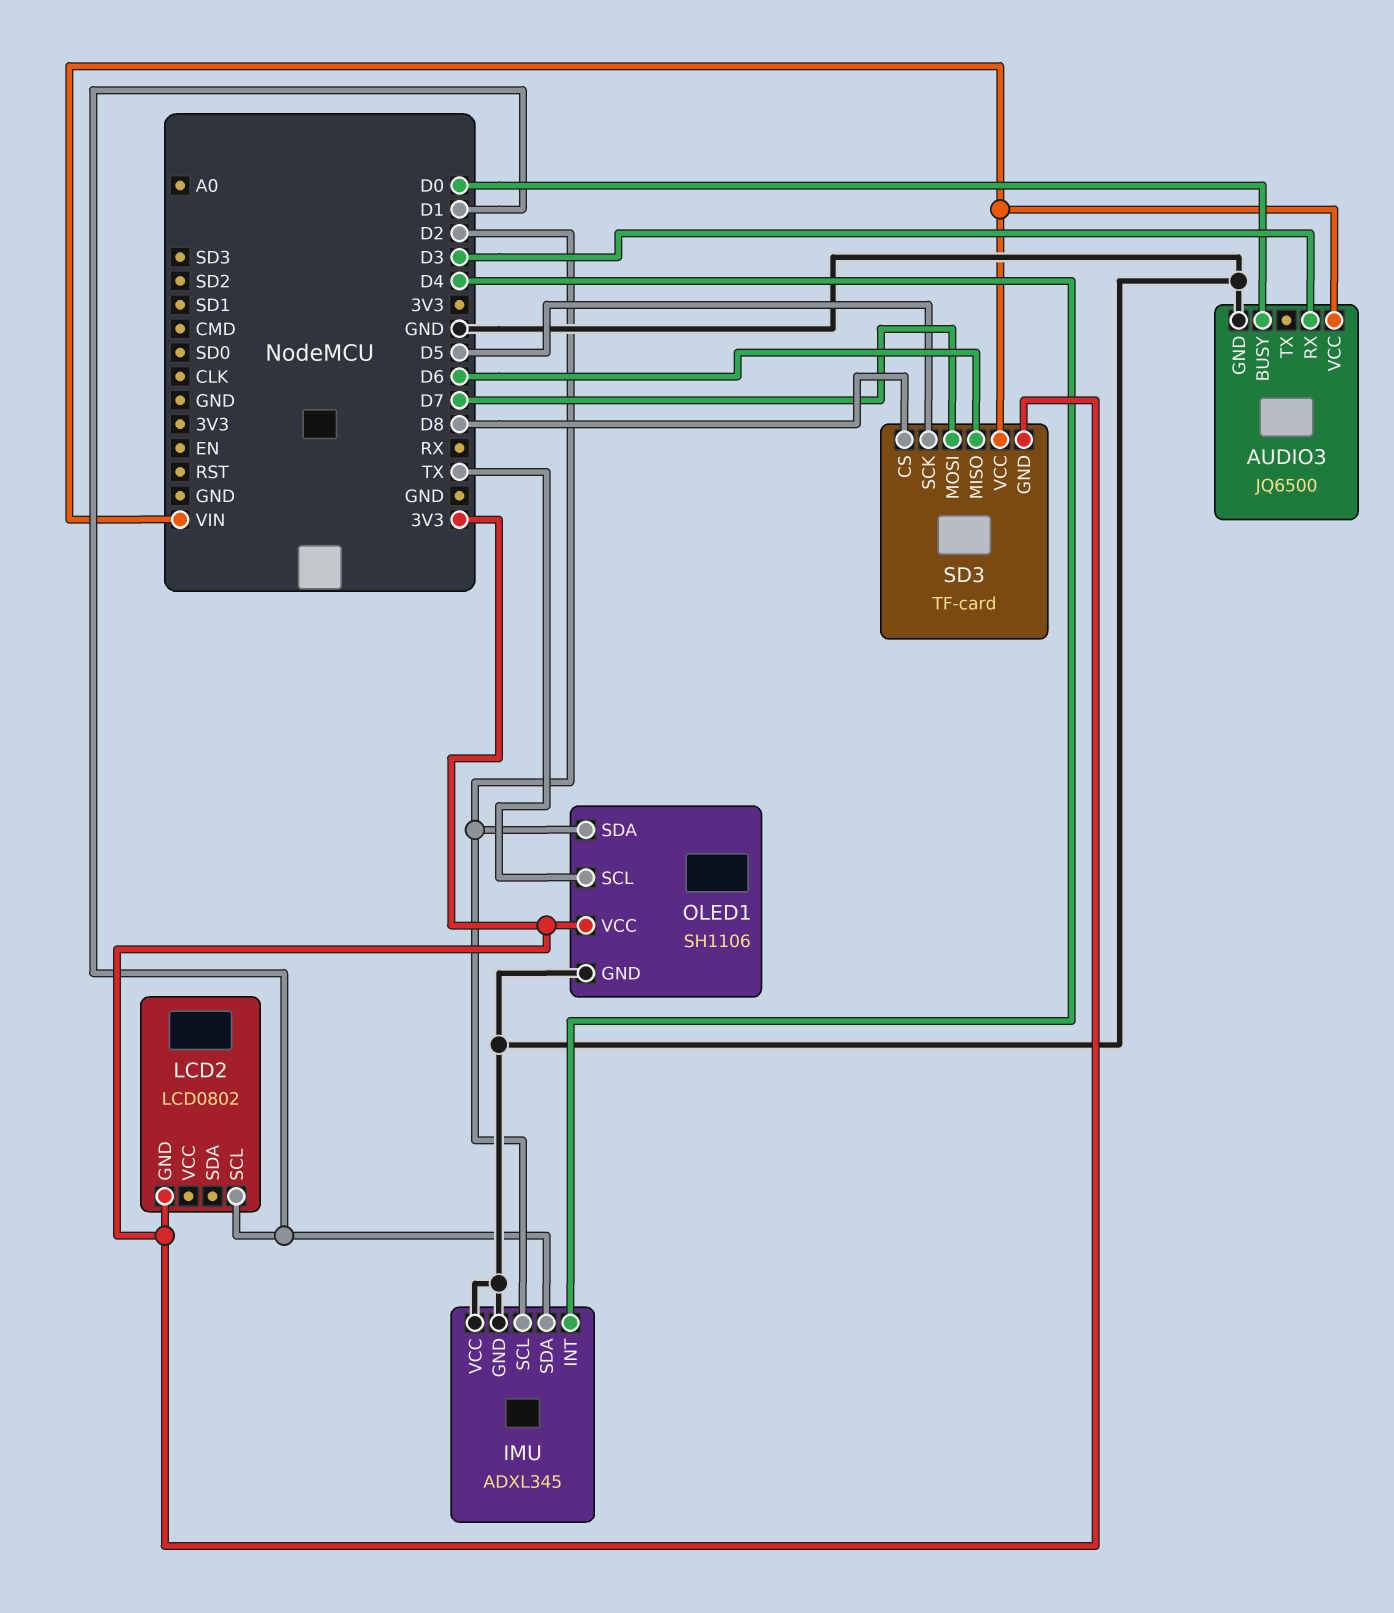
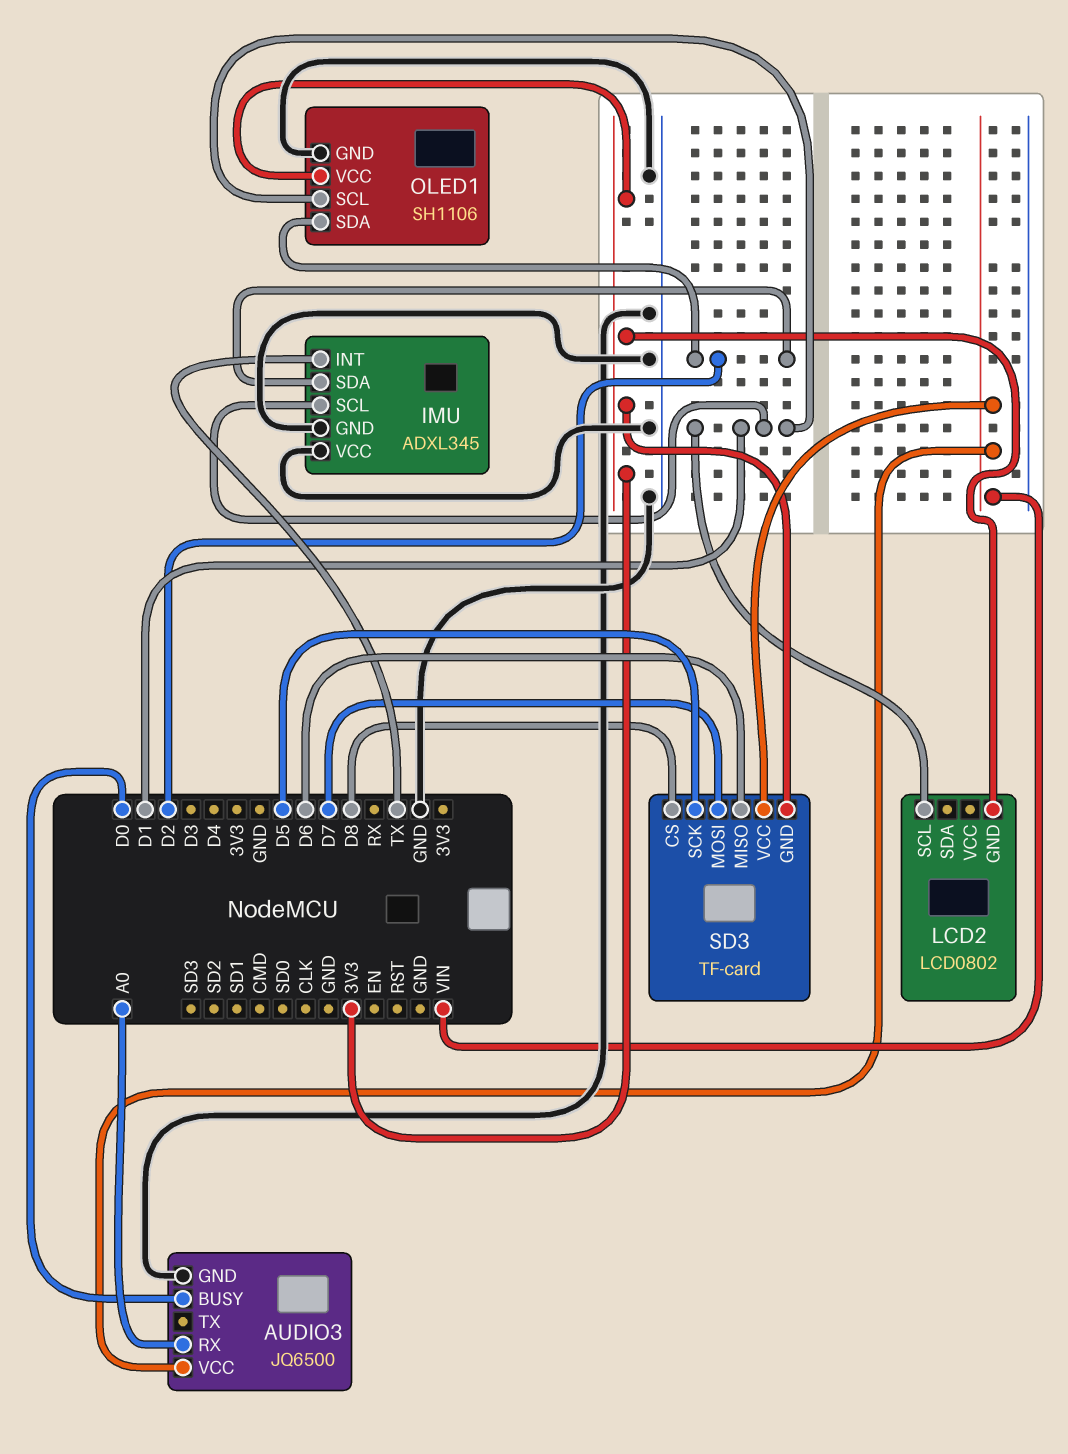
AUDIO3 pin RX: D3 -> A0
IMU pin INT: D4 -> TX
IMU pin SCL: D2 -> D1
IMU pin SDA: D1 -> D2
OLED1 pin SCL: TX -> D1

